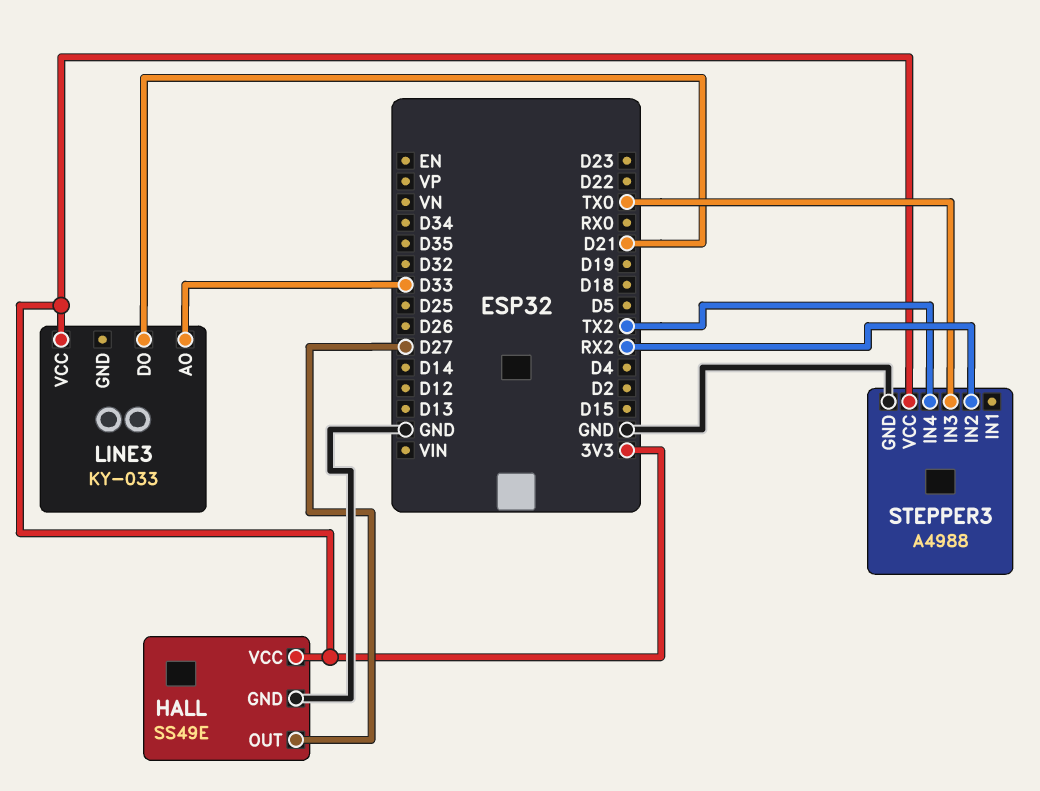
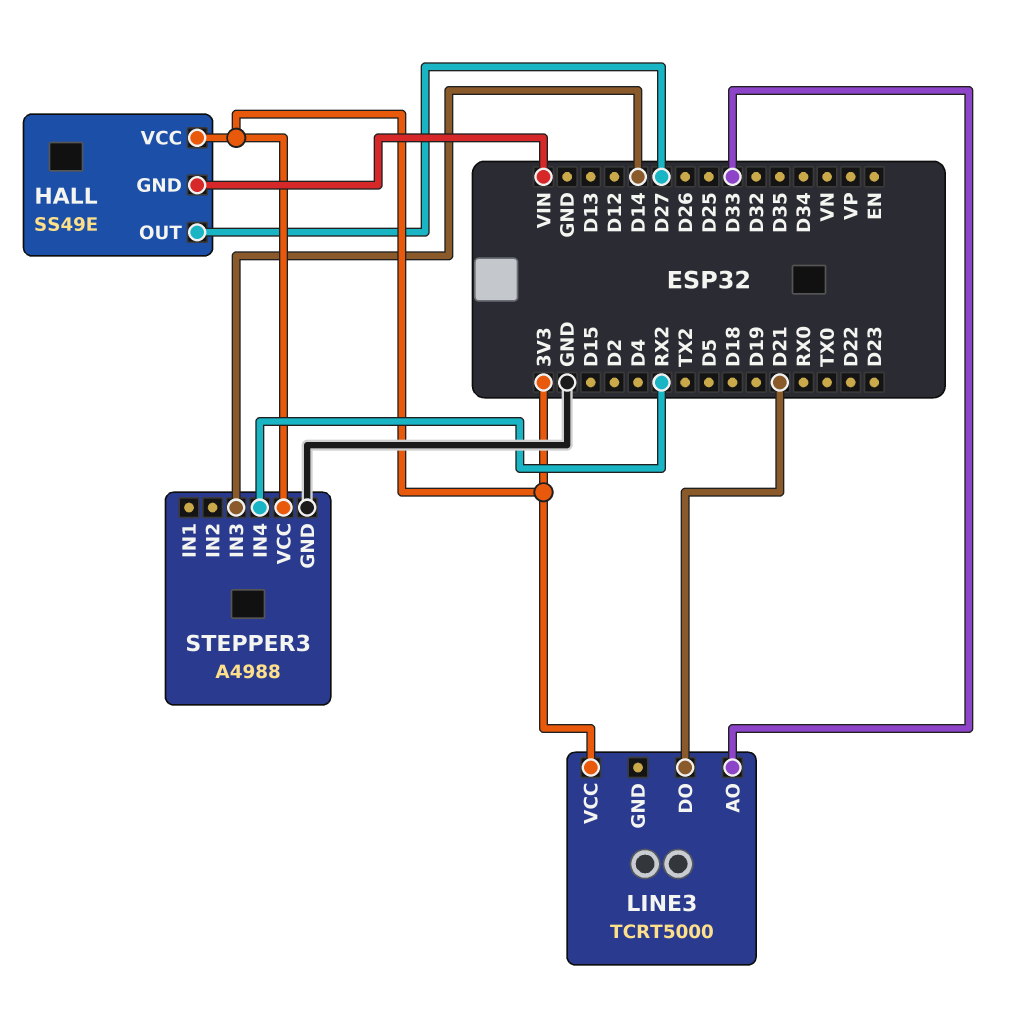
HALL pin GND: GND -> VIN
LINE3: KY-033 -> TCRT5000
STEPPER3 pin IN2: RX2 -> none
STEPPER3 pin IN3: TX0 -> D14
STEPPER3 pin IN4: TX2 -> RX2

